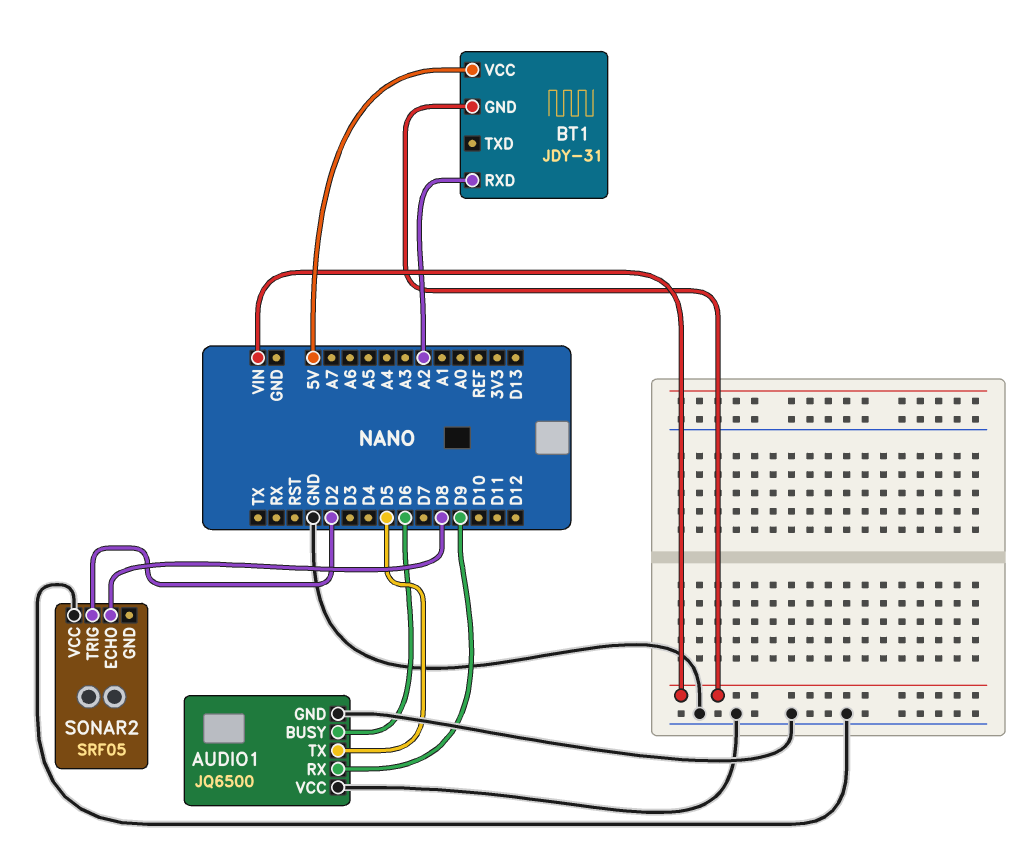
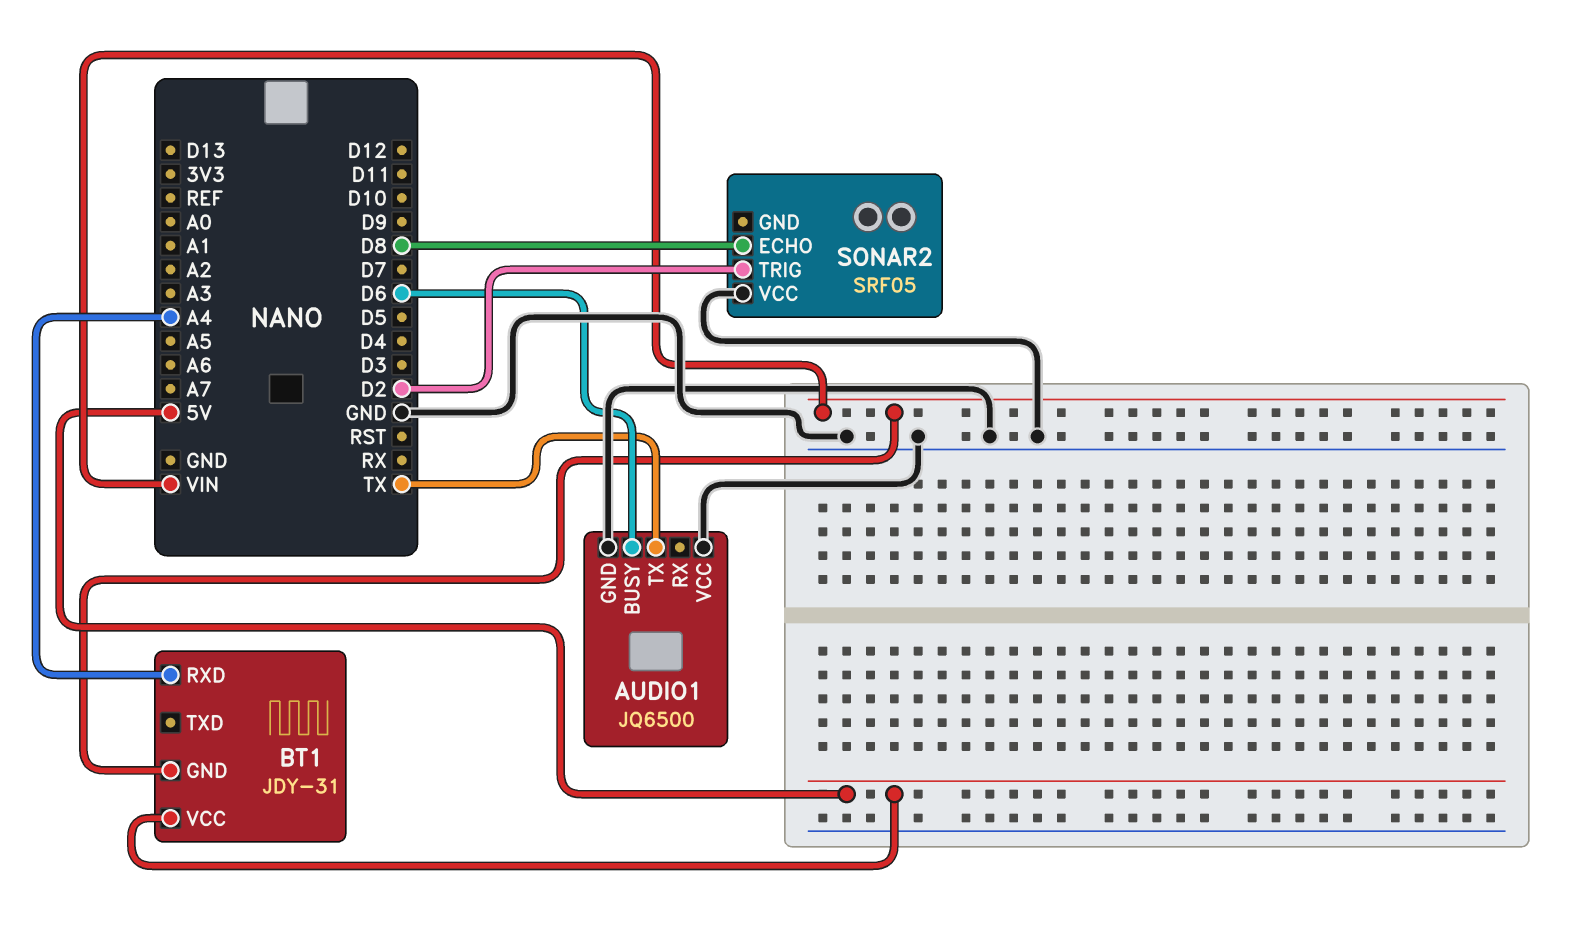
AUDIO1 pin RX: D9 -> none
AUDIO1 pin TX: D5 -> TX
BT1 pin RXD: A2 -> A4

